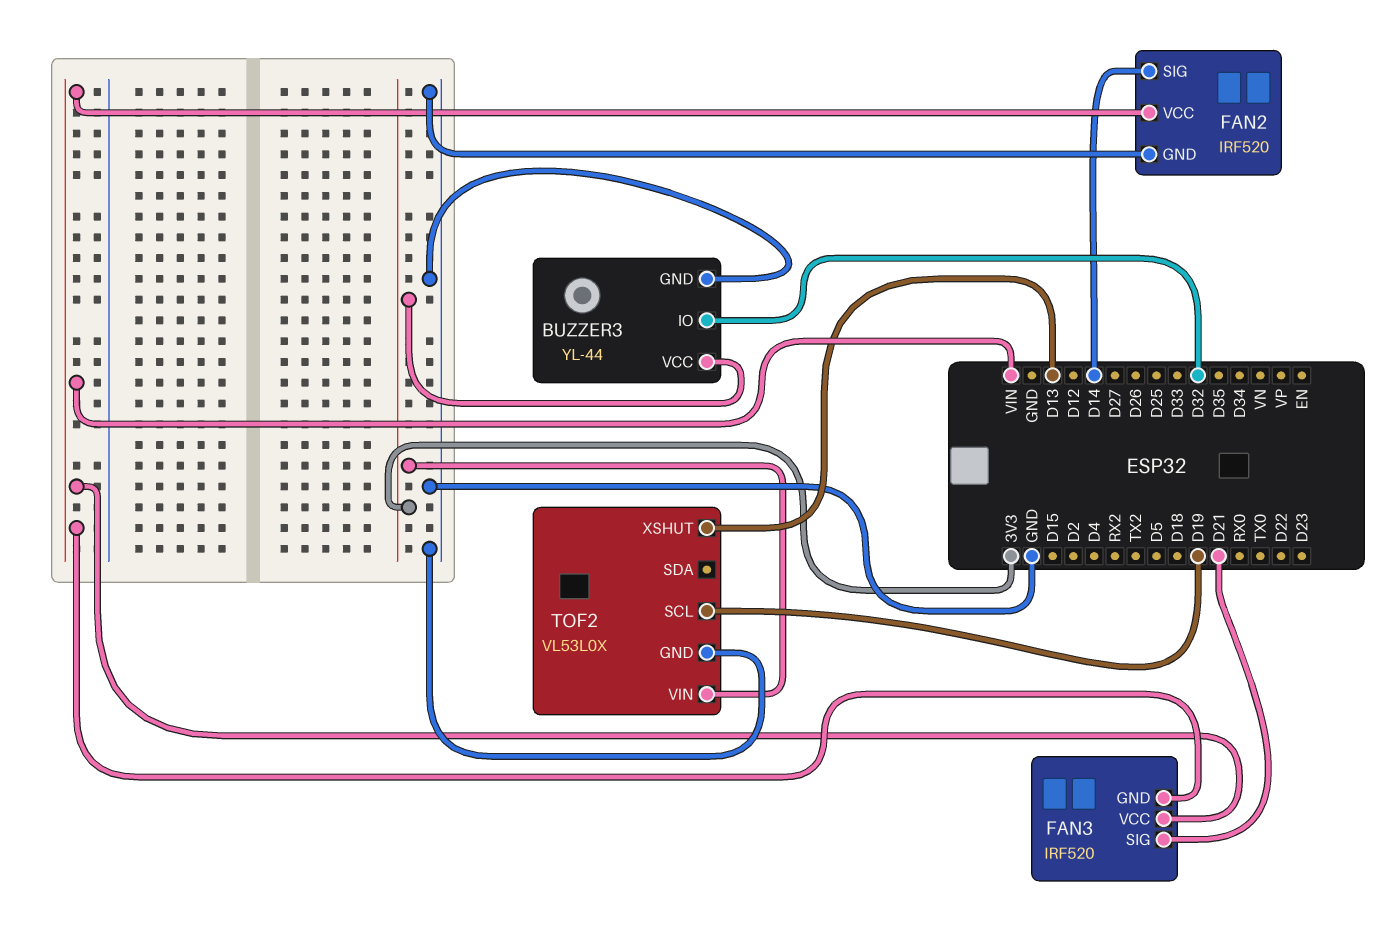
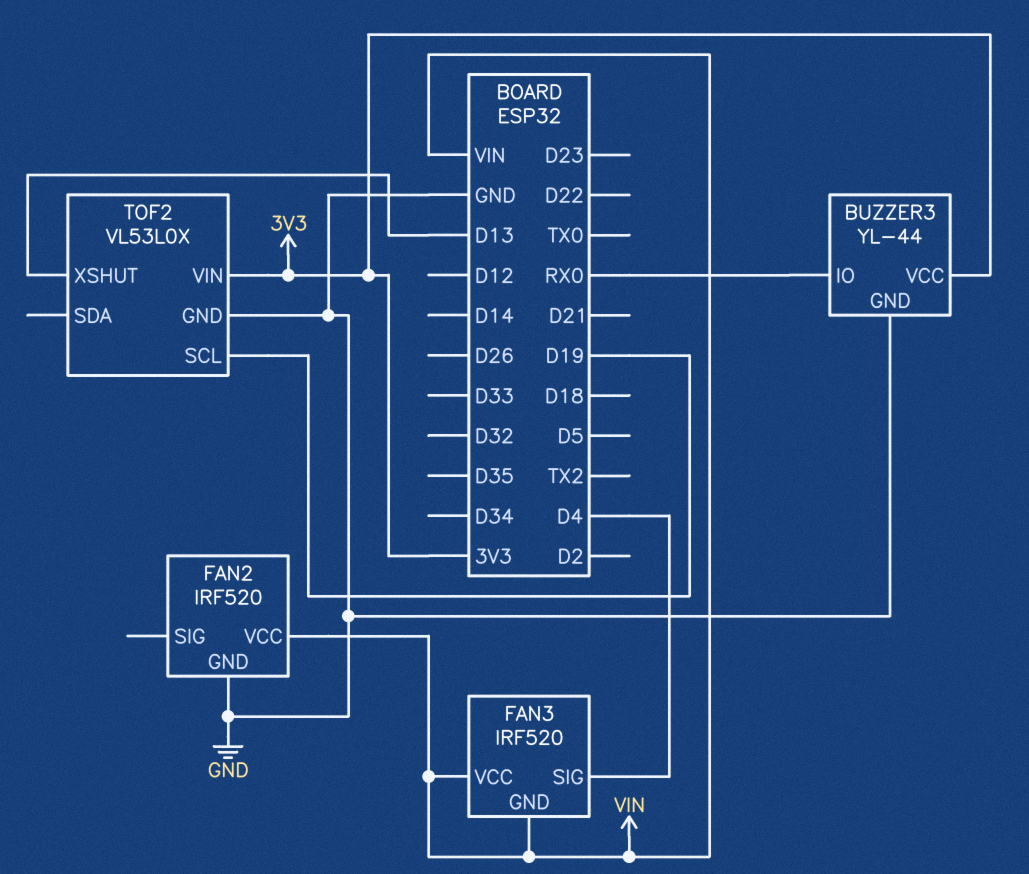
BUZZER3 pin IO: D32 -> RX0
FAN2 pin SIG: D14 -> none
FAN3 pin SIG: D21 -> D4

